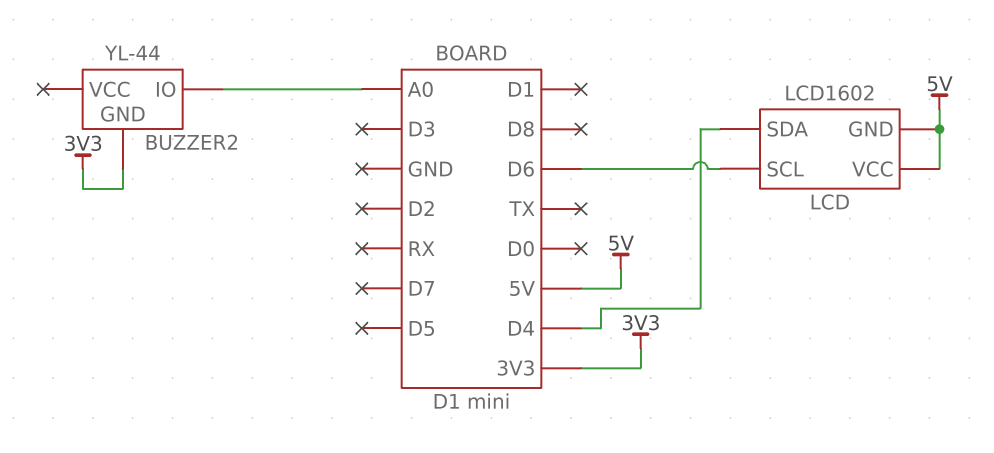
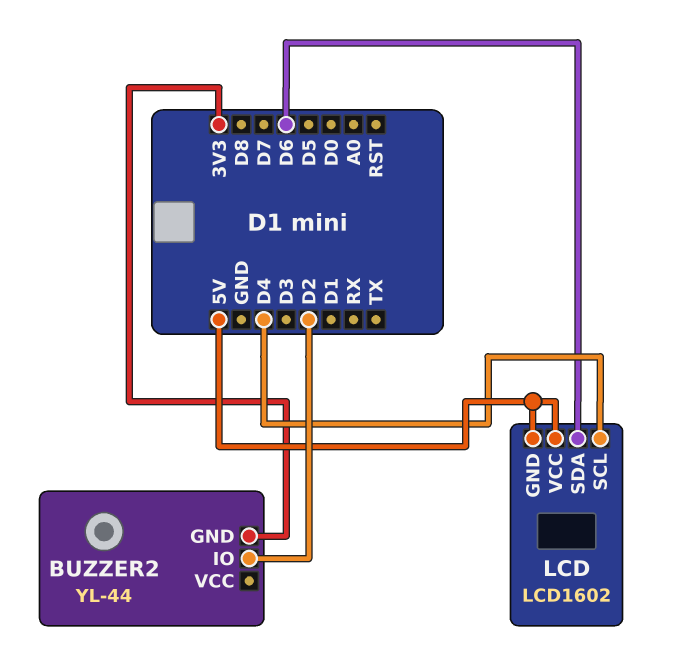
BUZZER2 pin IO: A0 -> D2
LCD pin SCL: D6 -> D4
LCD pin SDA: D4 -> D6

